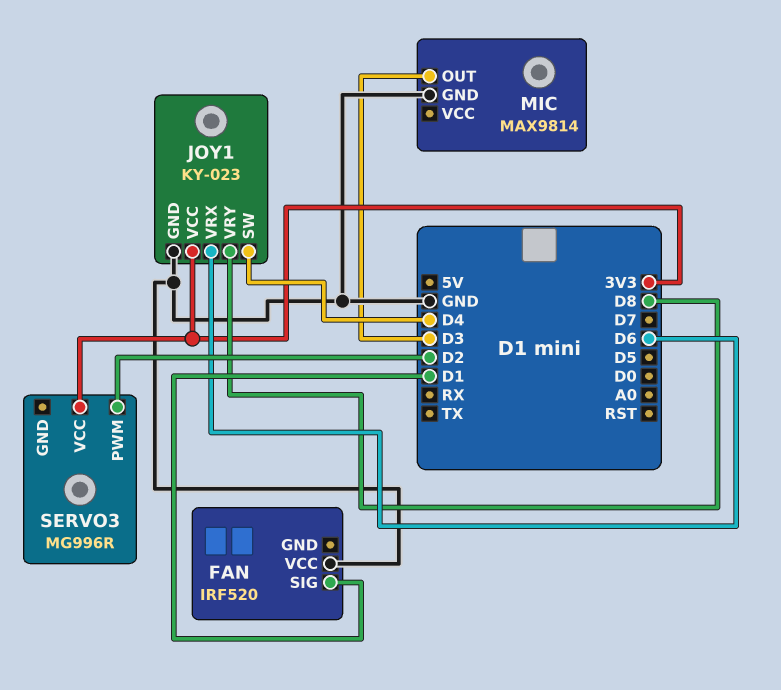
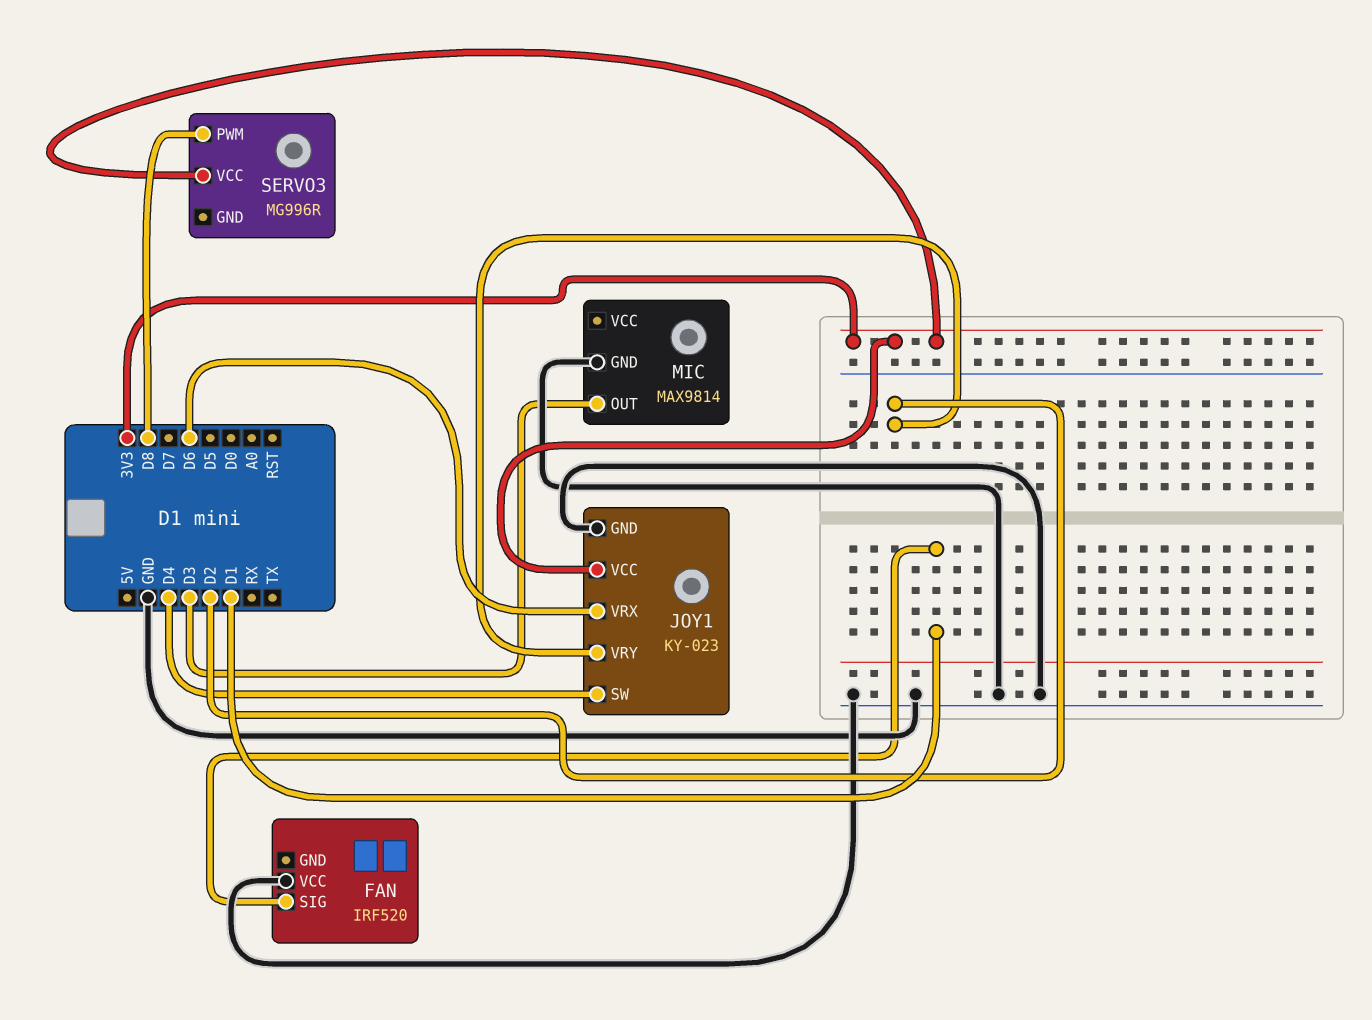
JOY1 pin VRY: D8 -> D2
SERVO3 pin PWM: D2 -> D8

